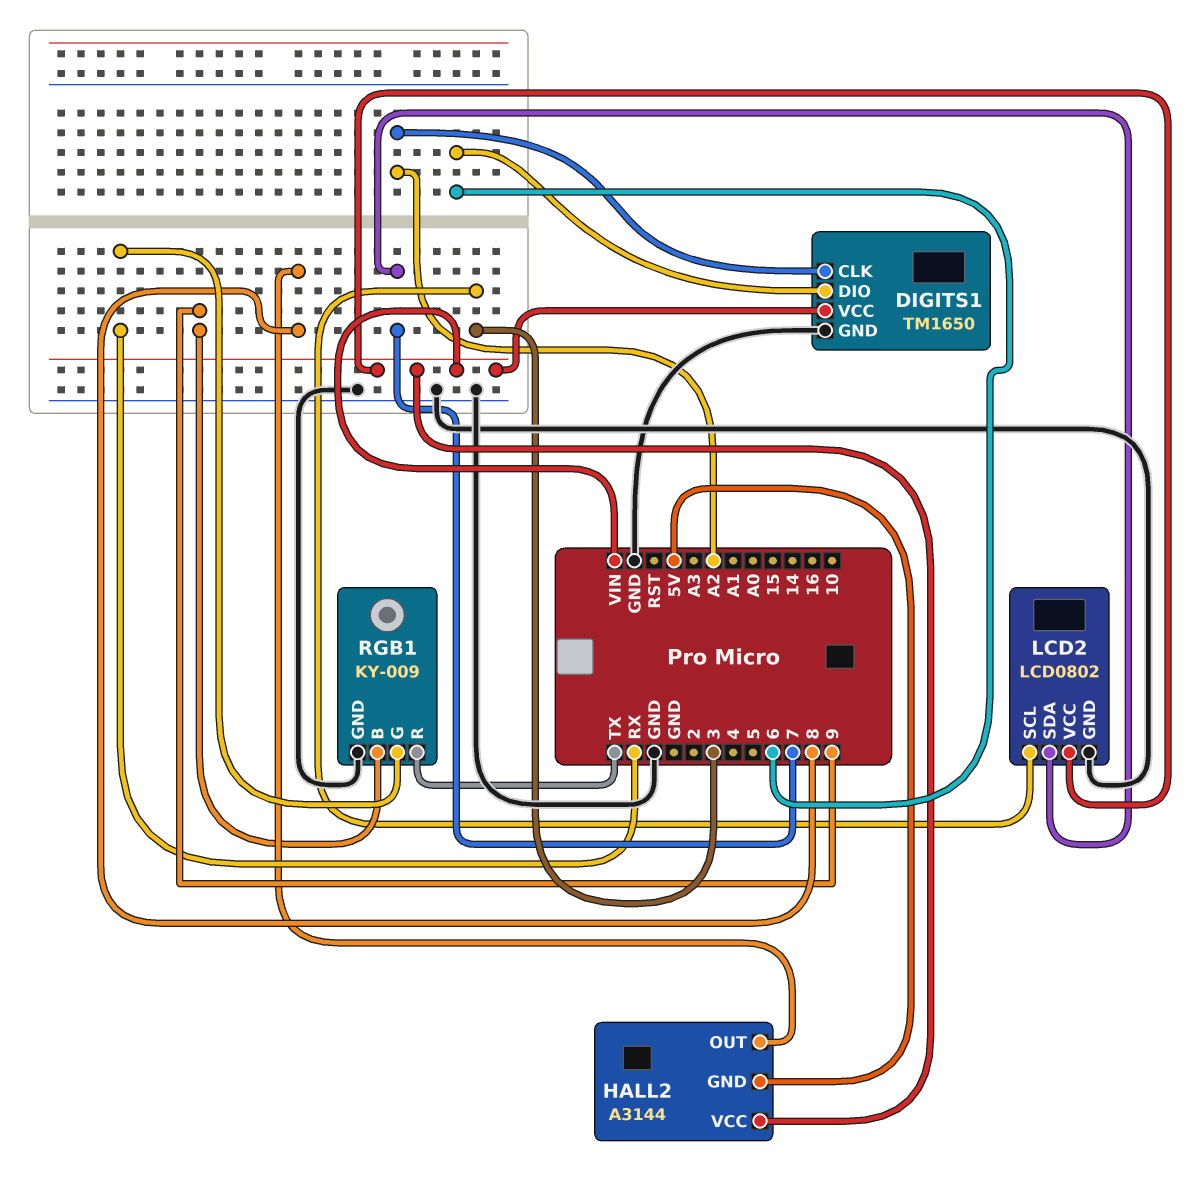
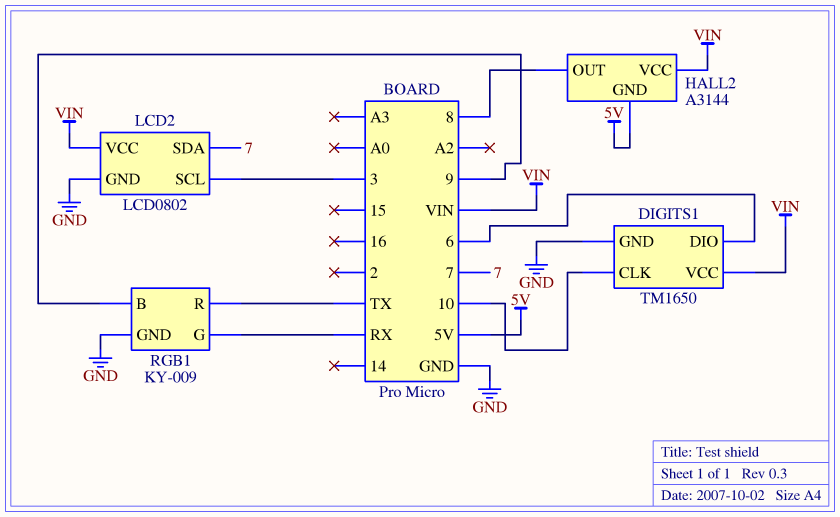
DIGITS1 pin CLK: A2 -> 10

